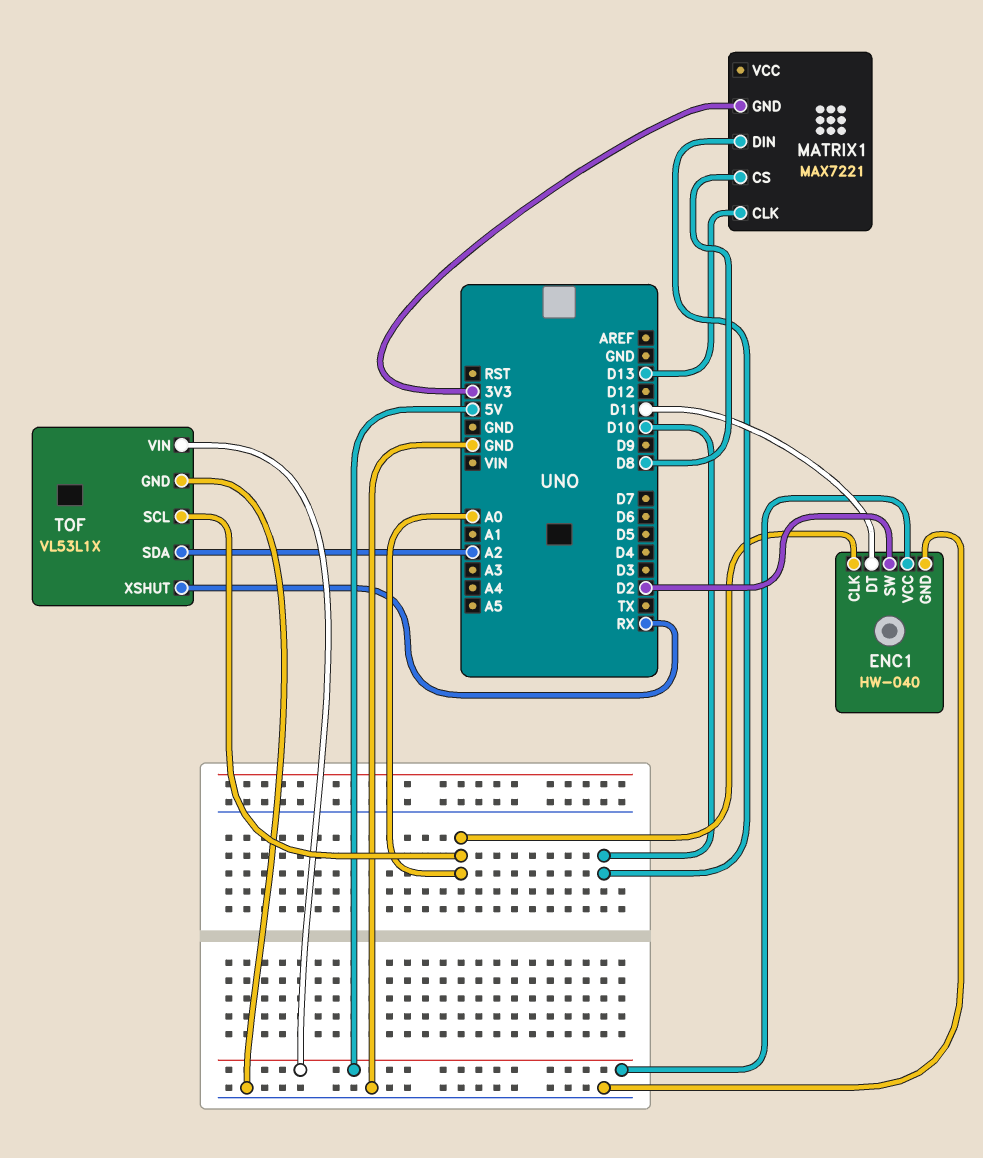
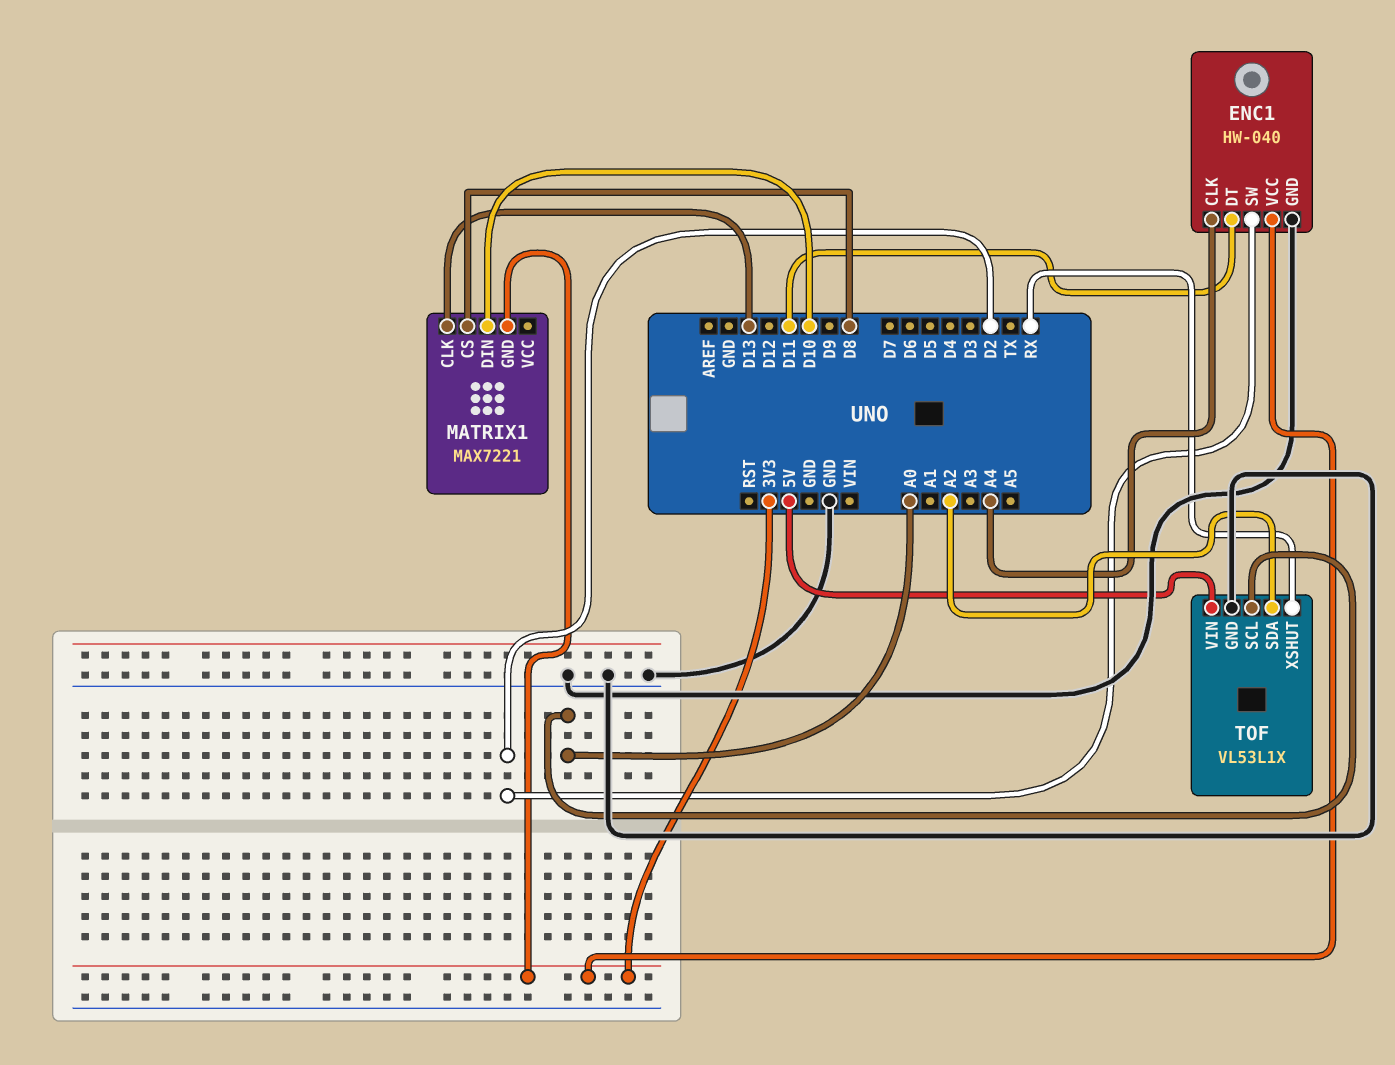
ENC1 pin CLK: A0 -> A4
ENC1 pin VCC: 5V -> 3V3

